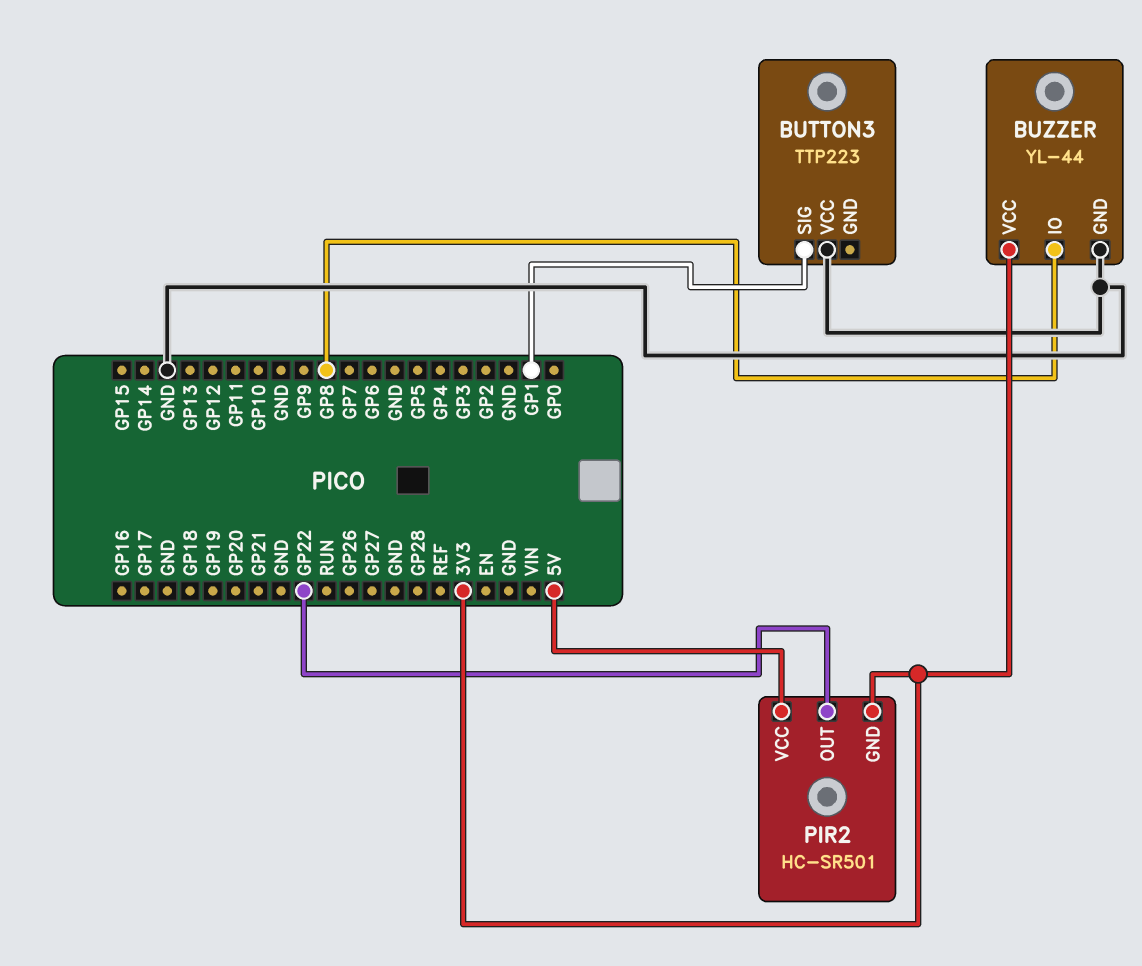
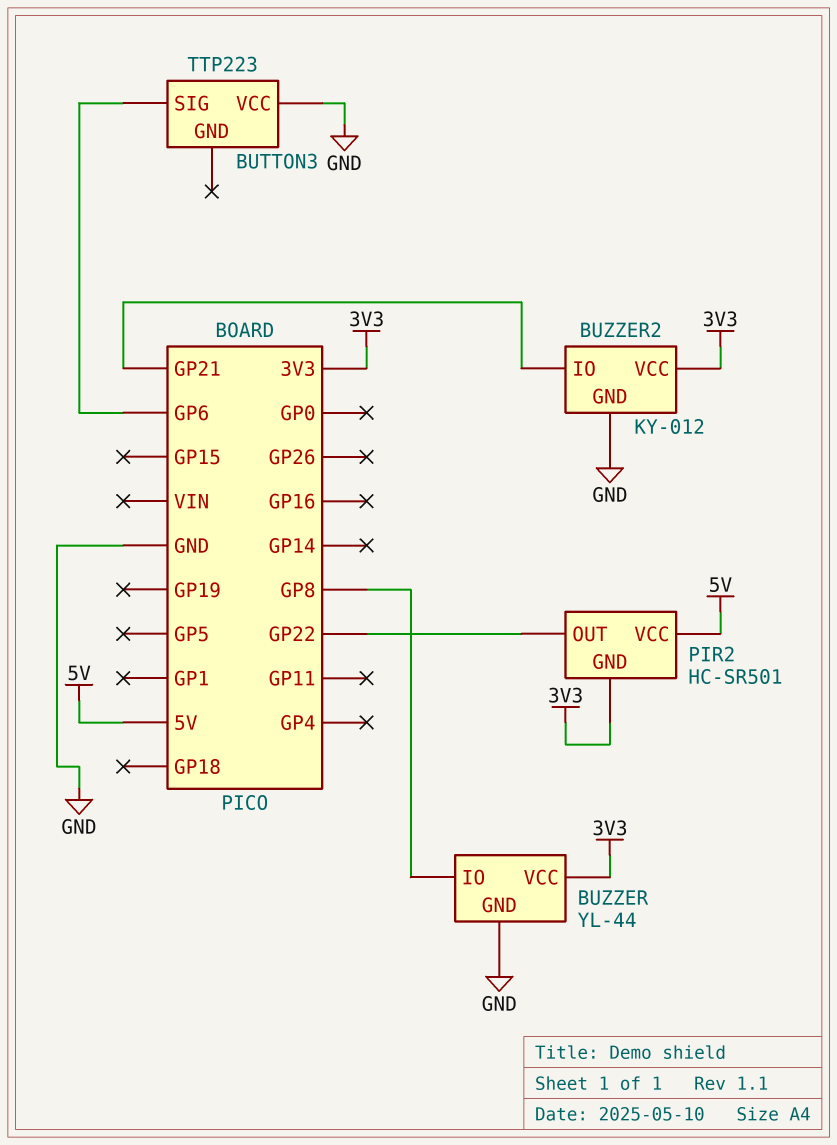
BUTTON3 pin SIG: GP1 -> GP6
BUZZER2: none -> KY-012
BUZZER2 pin GND: none -> GND
BUZZER2 pin IO: none -> GP21
BUZZER2 pin VCC: none -> 3V3

